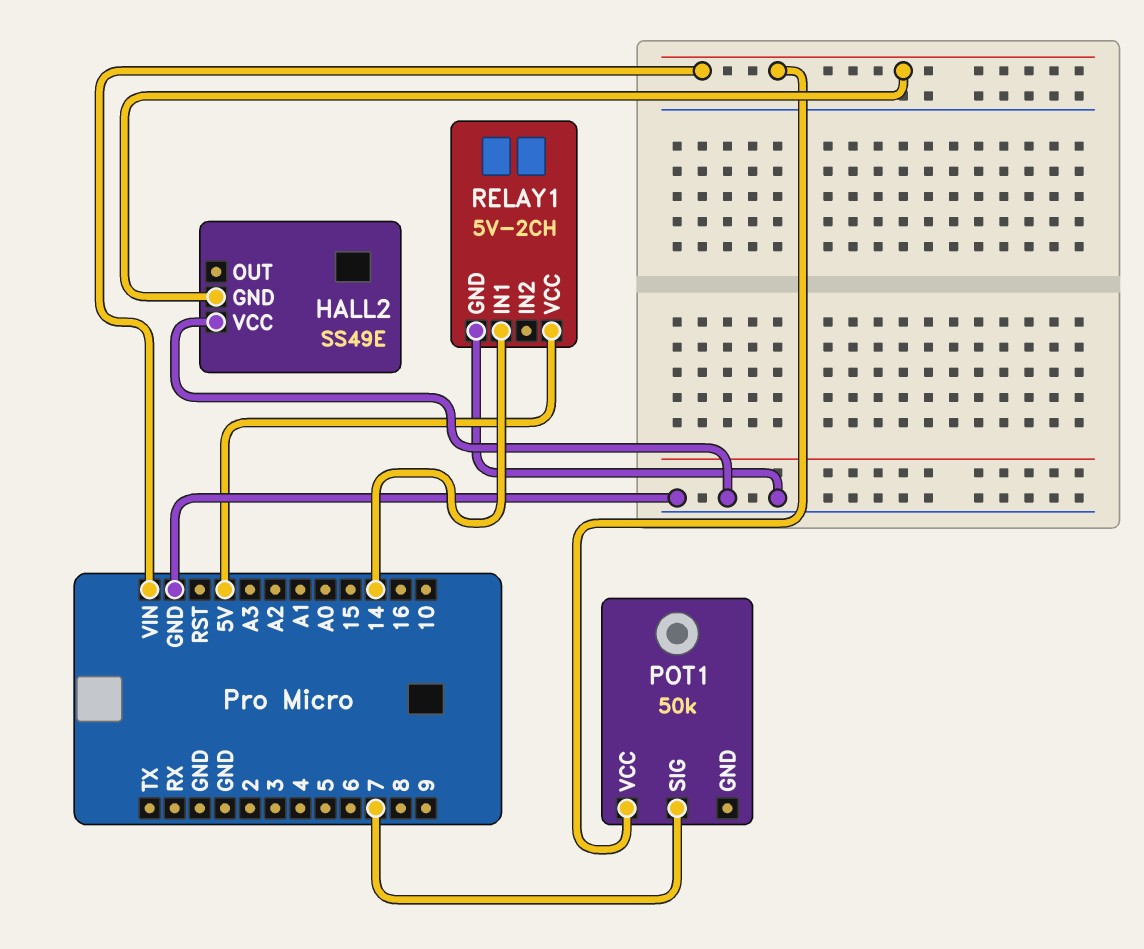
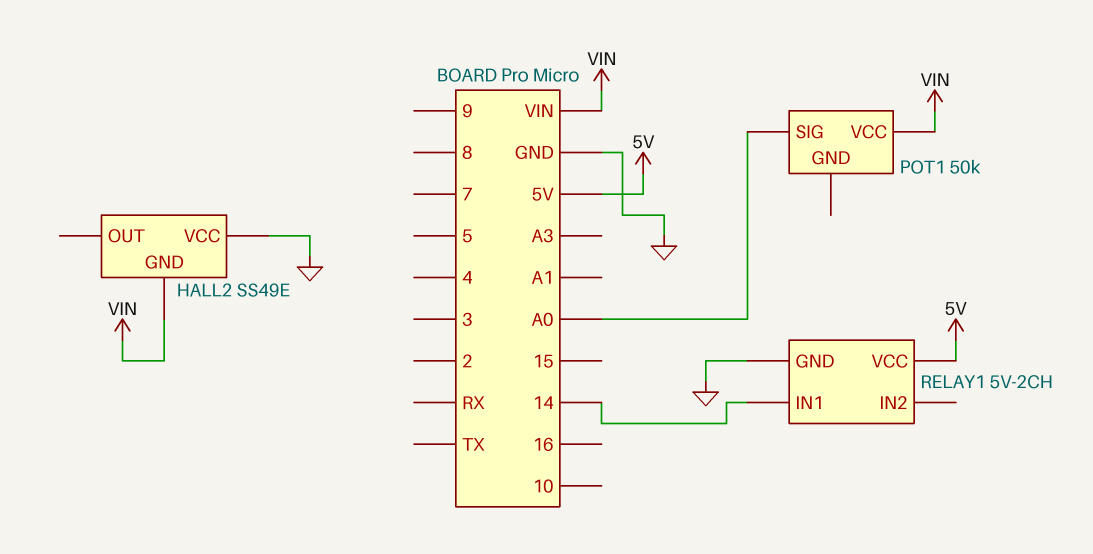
POT1 pin SIG: 7 -> A0

